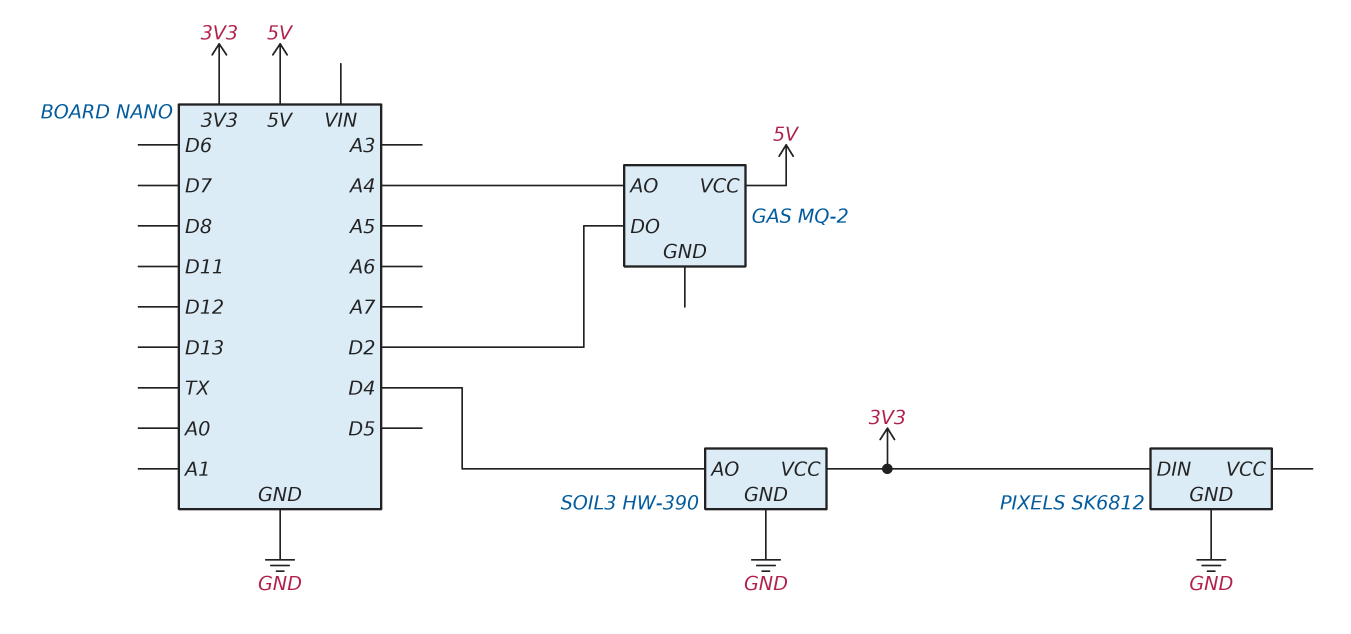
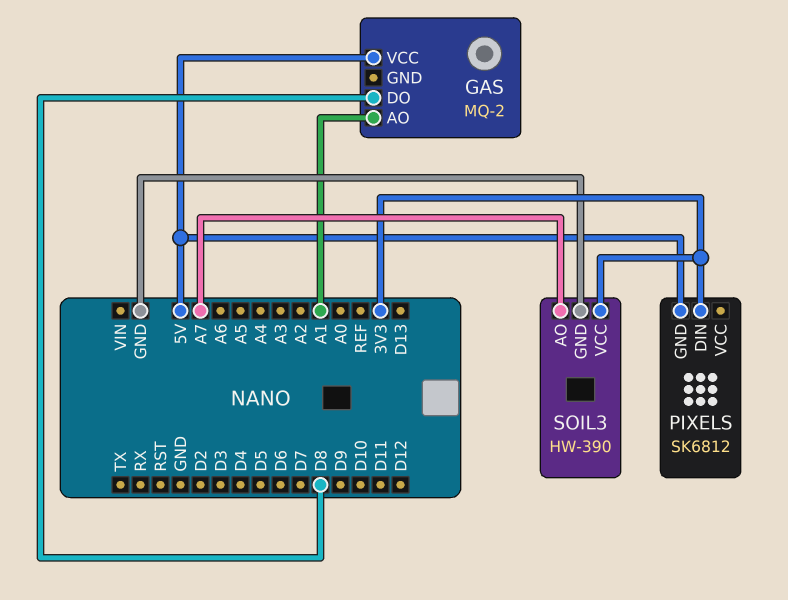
GAS pin AO: A4 -> A1
GAS pin DO: D2 -> D8
PIXELS pin GND: GND -> 5V
SOIL3 pin AO: D4 -> A7

